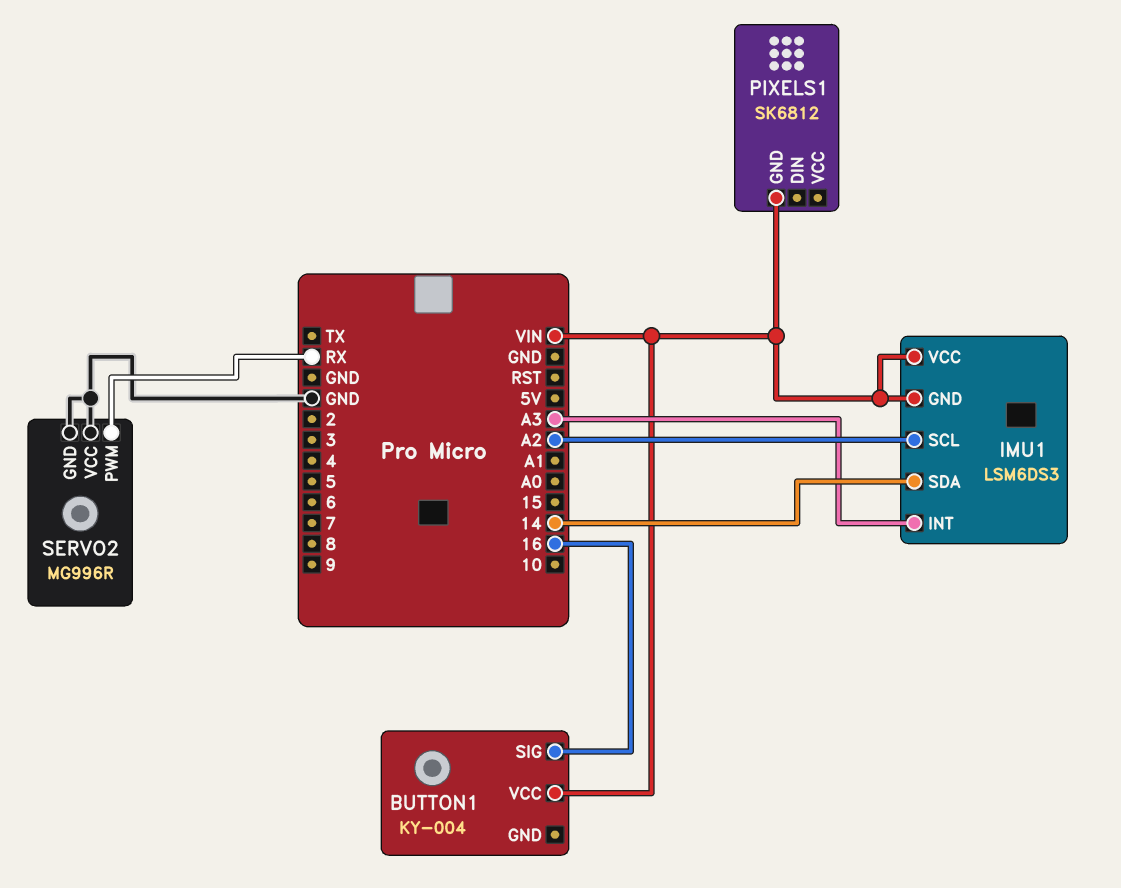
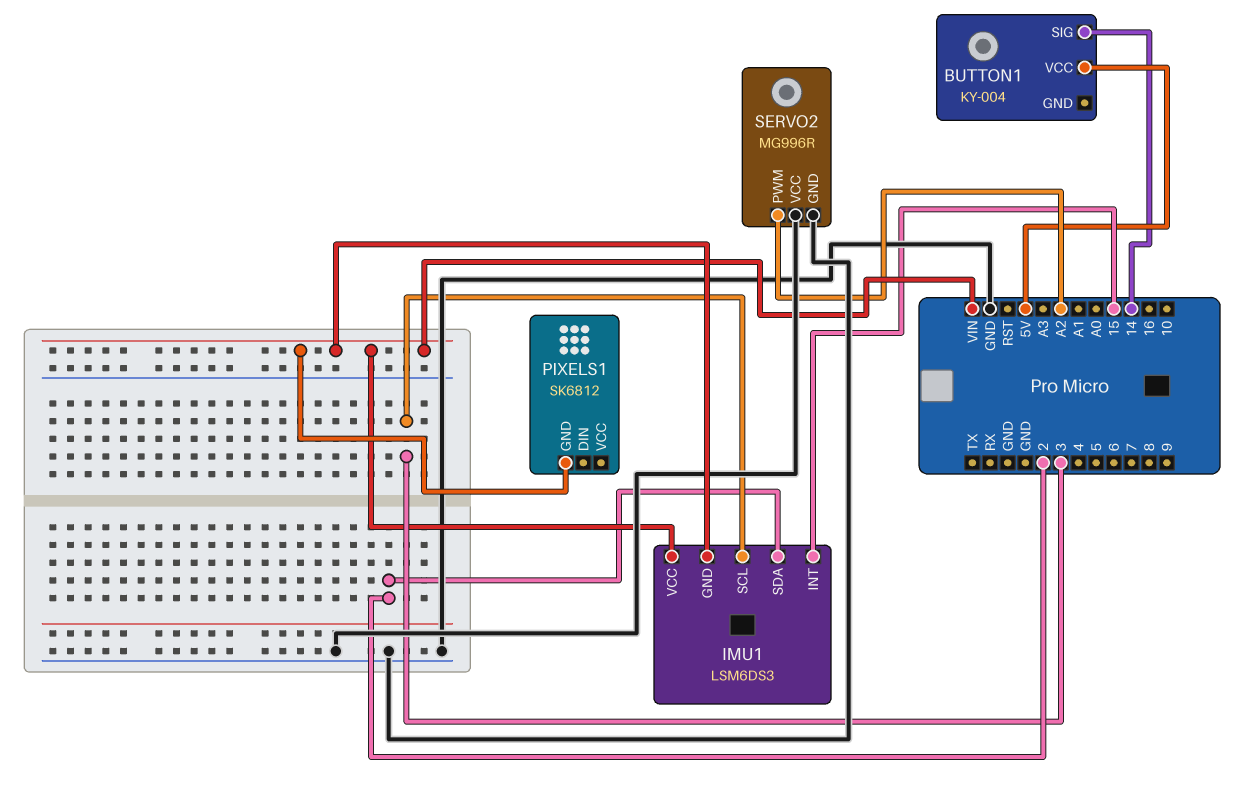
BUTTON1 pin SIG: 16 -> 14
BUTTON1 pin VCC: VIN -> 5V
IMU1 pin INT: A3 -> 15
IMU1 pin SCL: A2 -> 3
IMU1 pin SDA: 14 -> 2
SERVO2 pin PWM: RX -> A2

